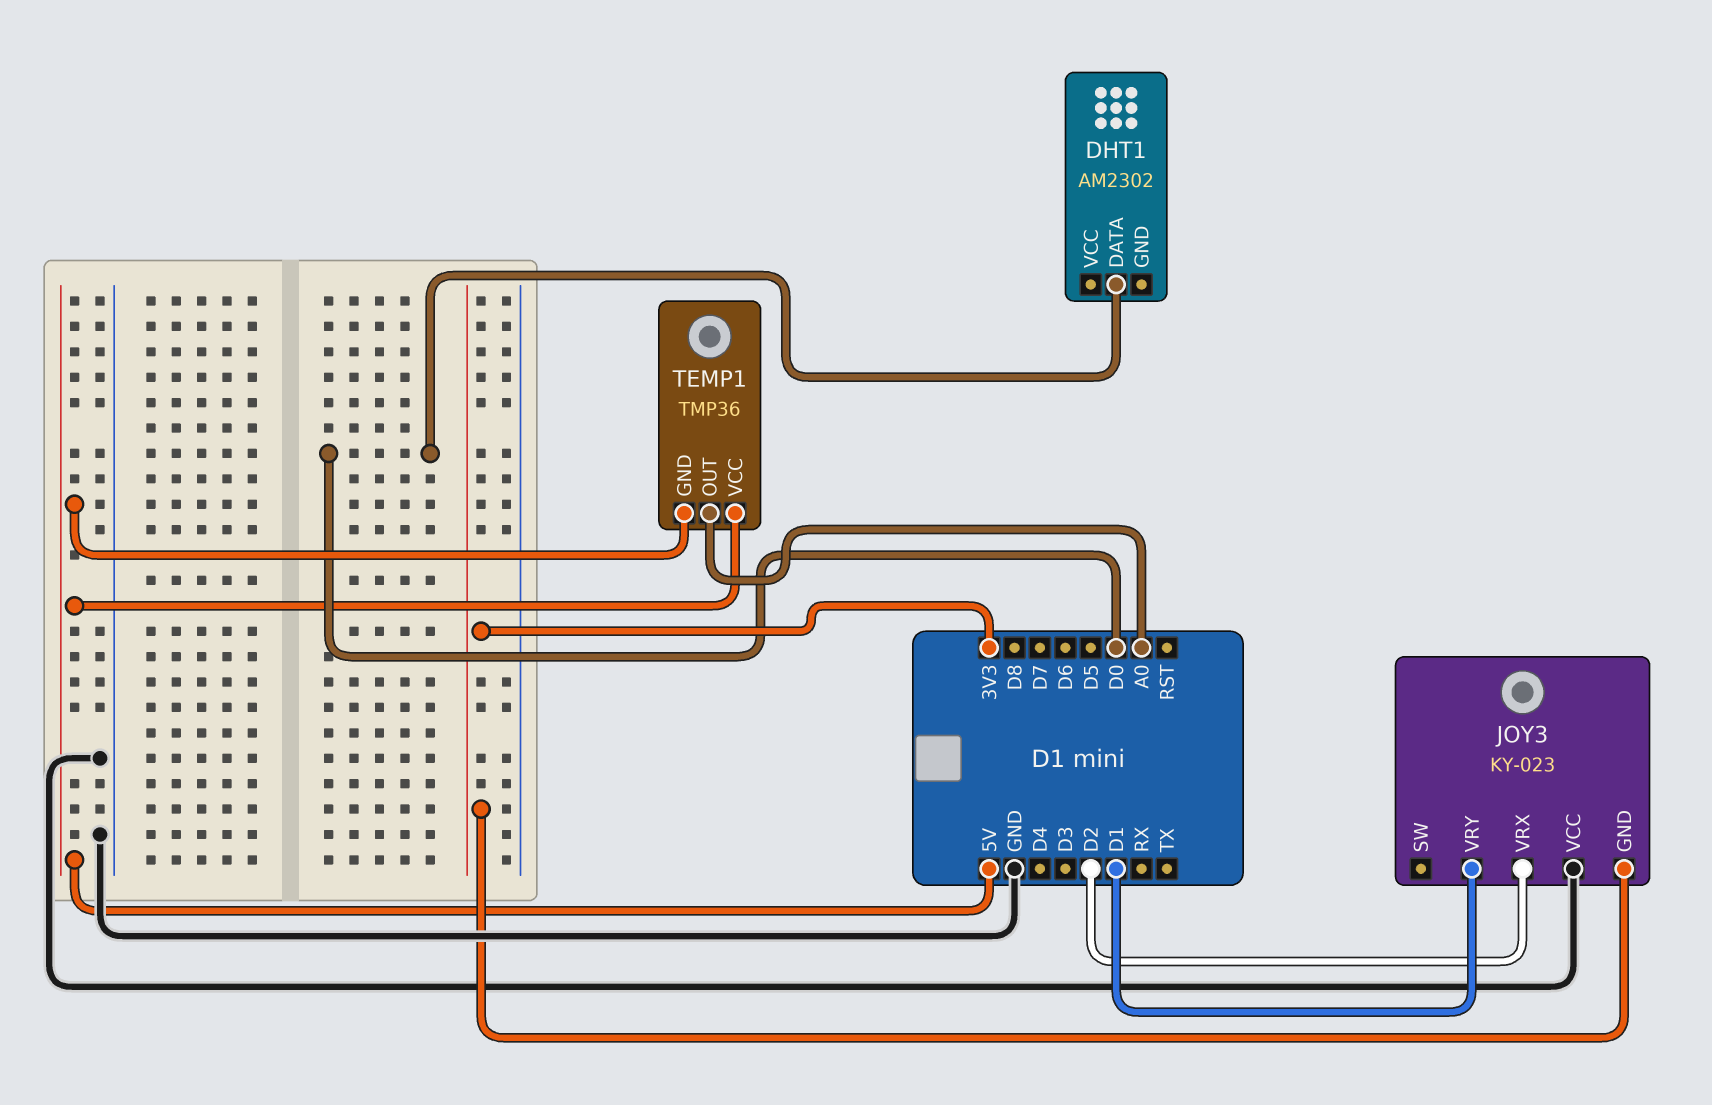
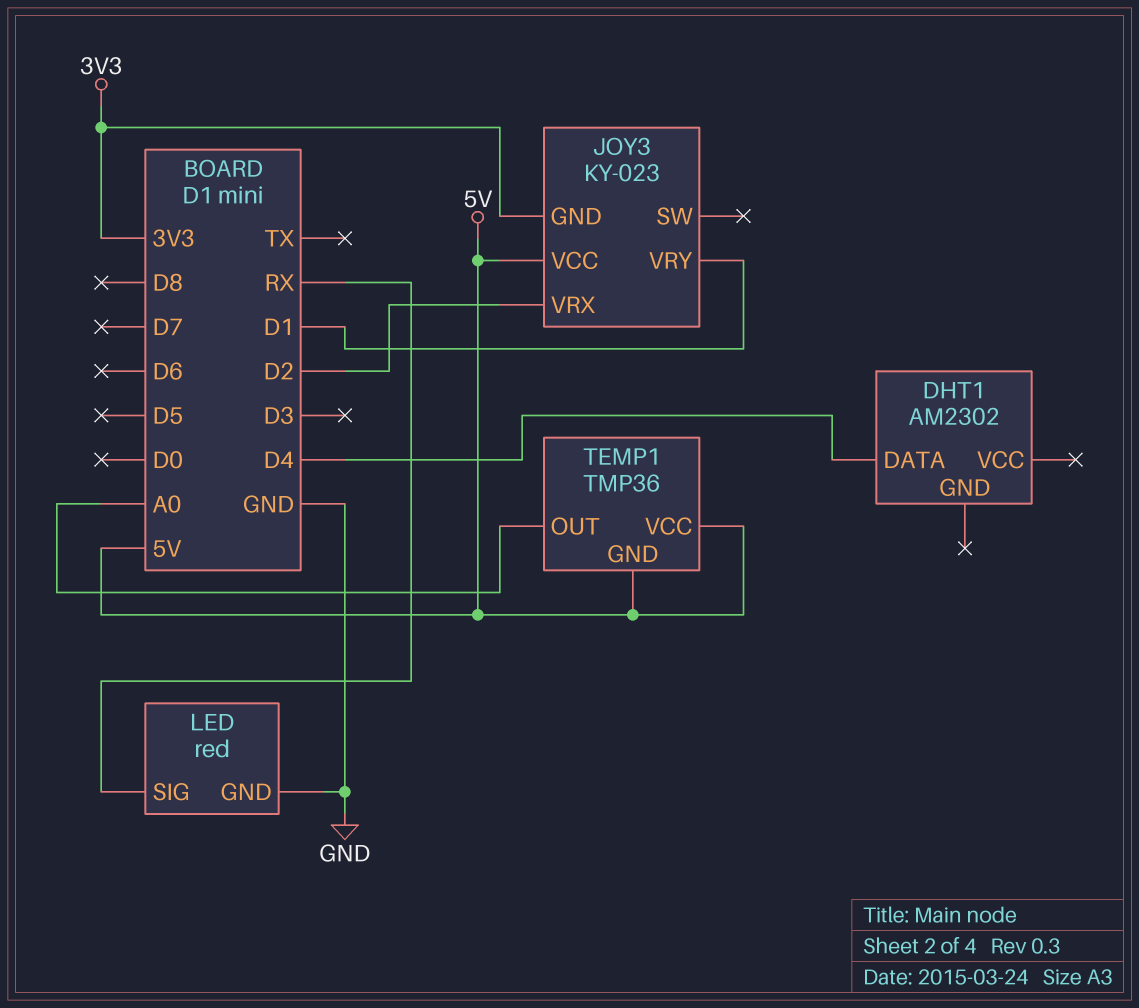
DHT1 pin DATA: D0 -> D4
JOY3 pin VCC: GND -> 5V
LED: none -> red
LED pin GND: none -> GND
LED pin SIG: none -> RX

